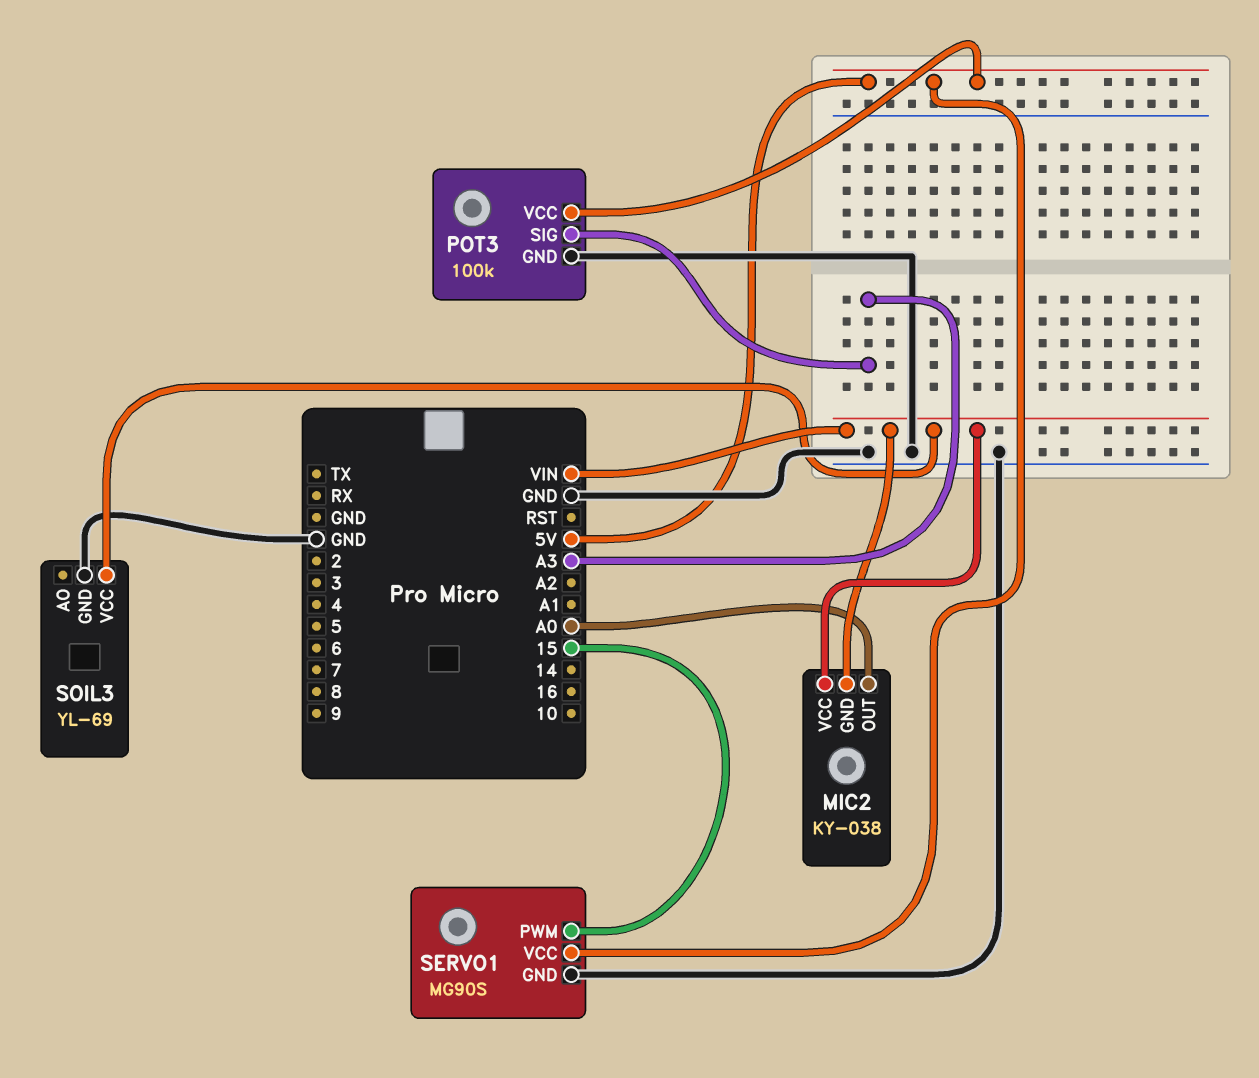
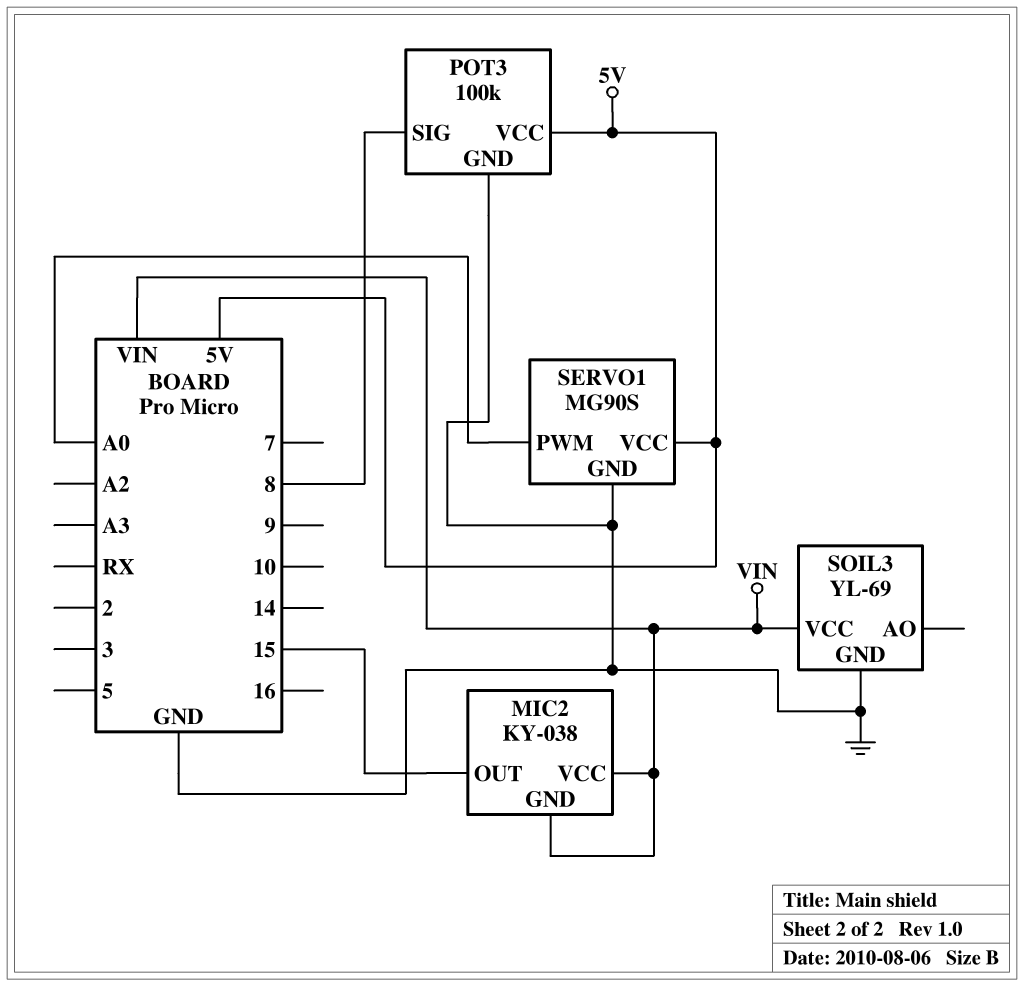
MIC2 pin OUT: A0 -> 15
POT3 pin SIG: A3 -> 8
SERVO1 pin PWM: 15 -> A0

